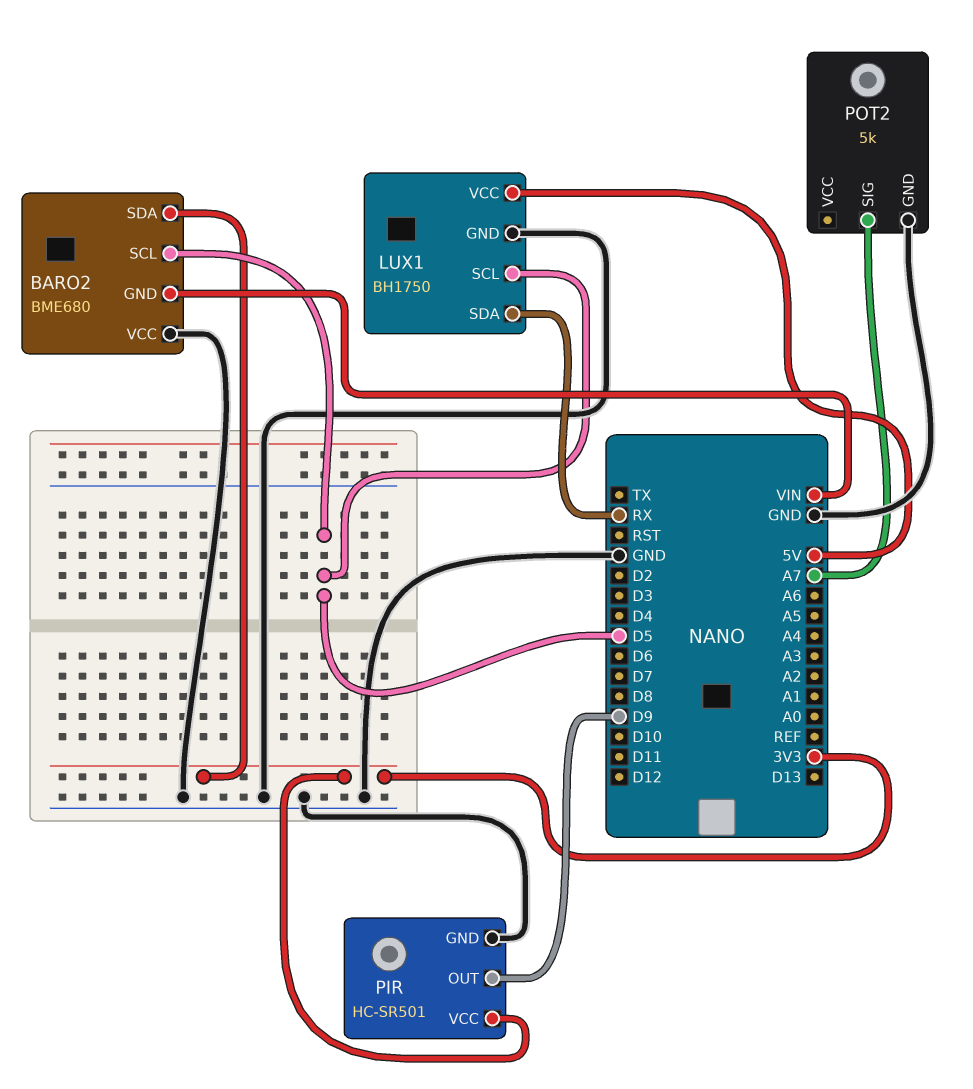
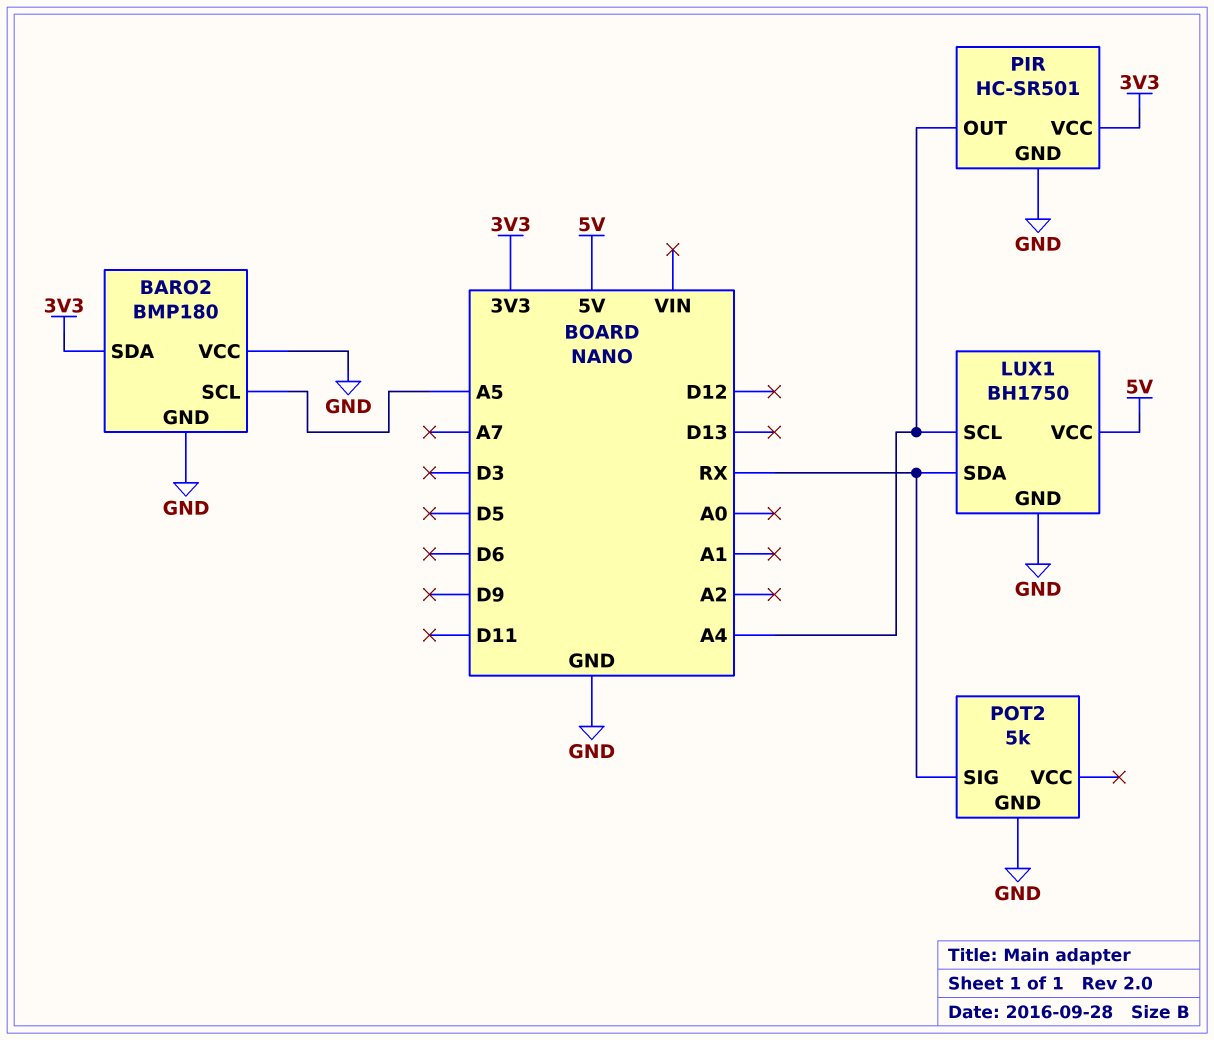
BARO2: BME680 -> BMP180
BARO2 pin GND: VIN -> GND
BARO2 pin SCL: D5 -> A5
LUX1 pin SCL: D5 -> A4
PIR pin OUT: D9 -> A4
POT2 pin SIG: A7 -> RX

